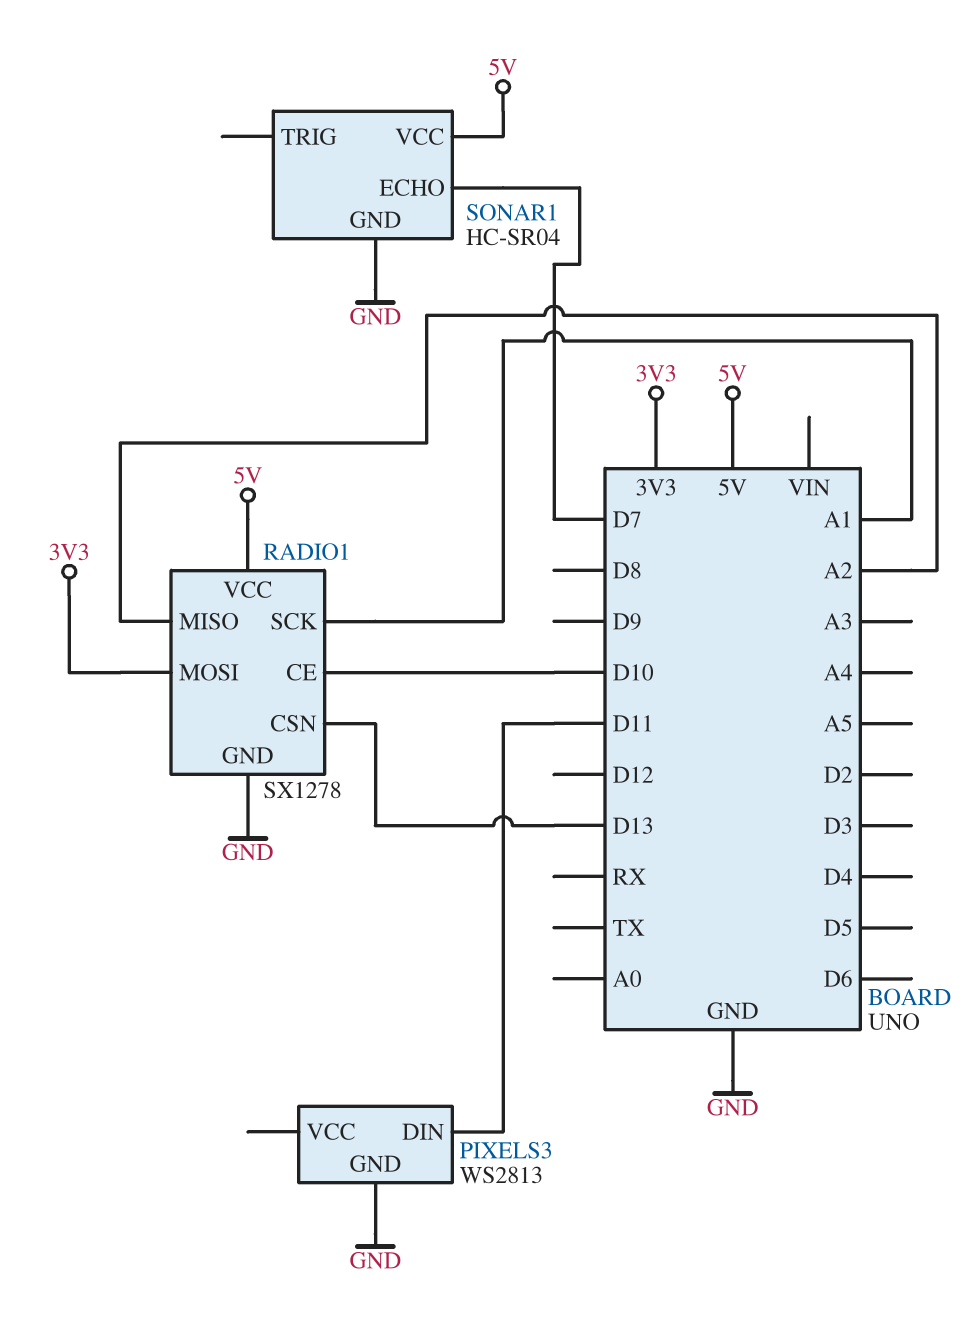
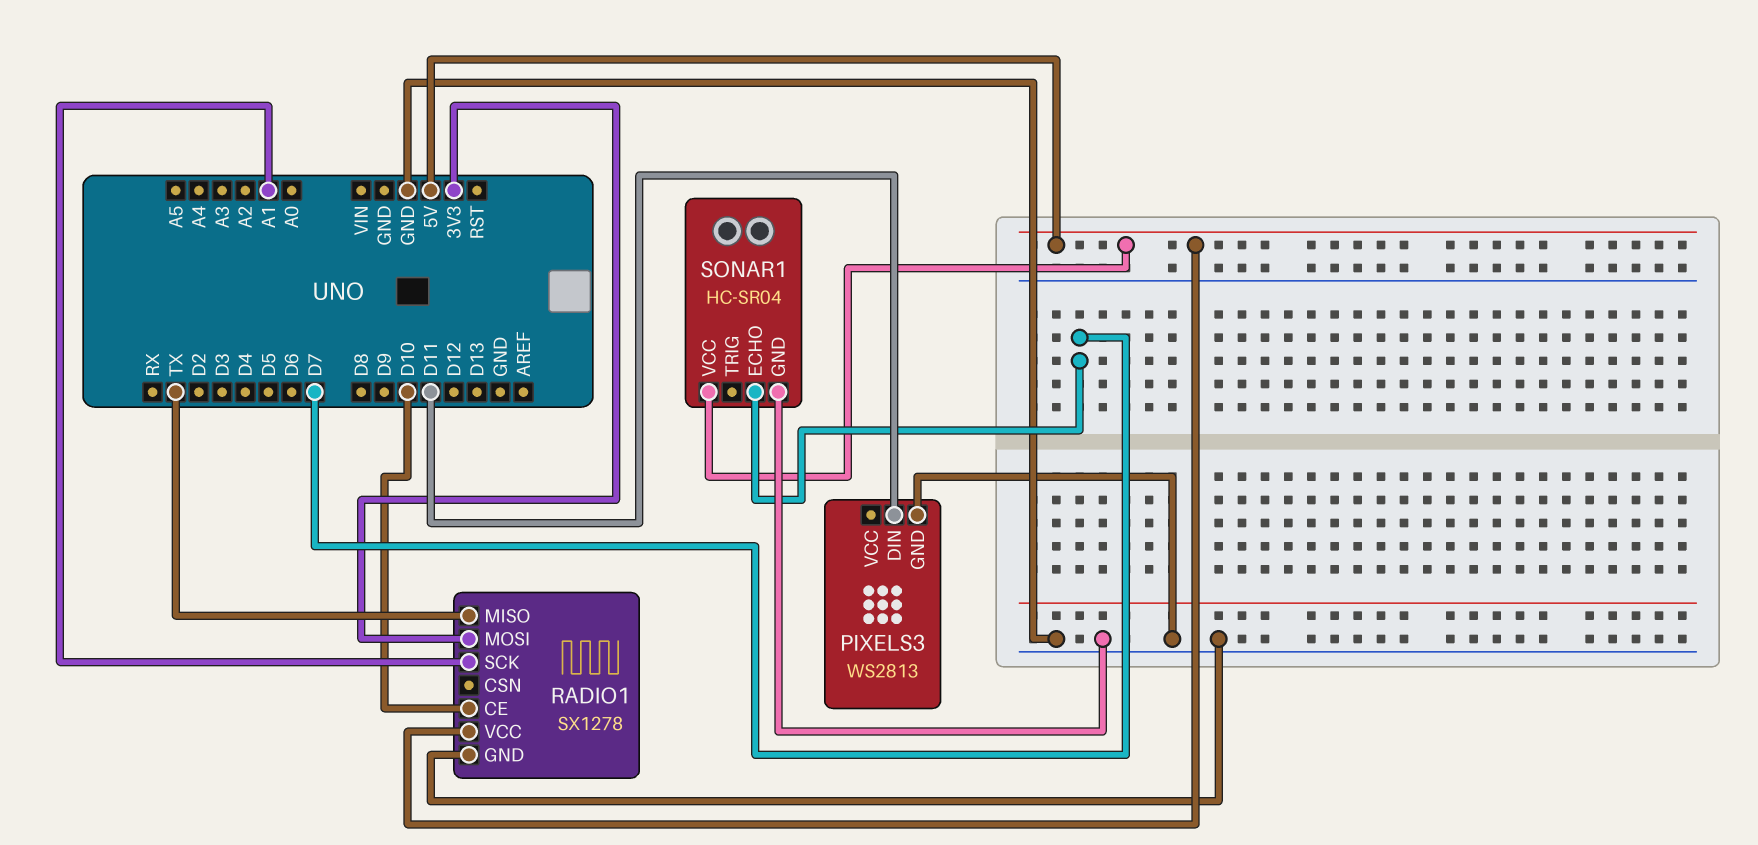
RADIO1 pin CSN: D13 -> none
RADIO1 pin MISO: A2 -> TX

